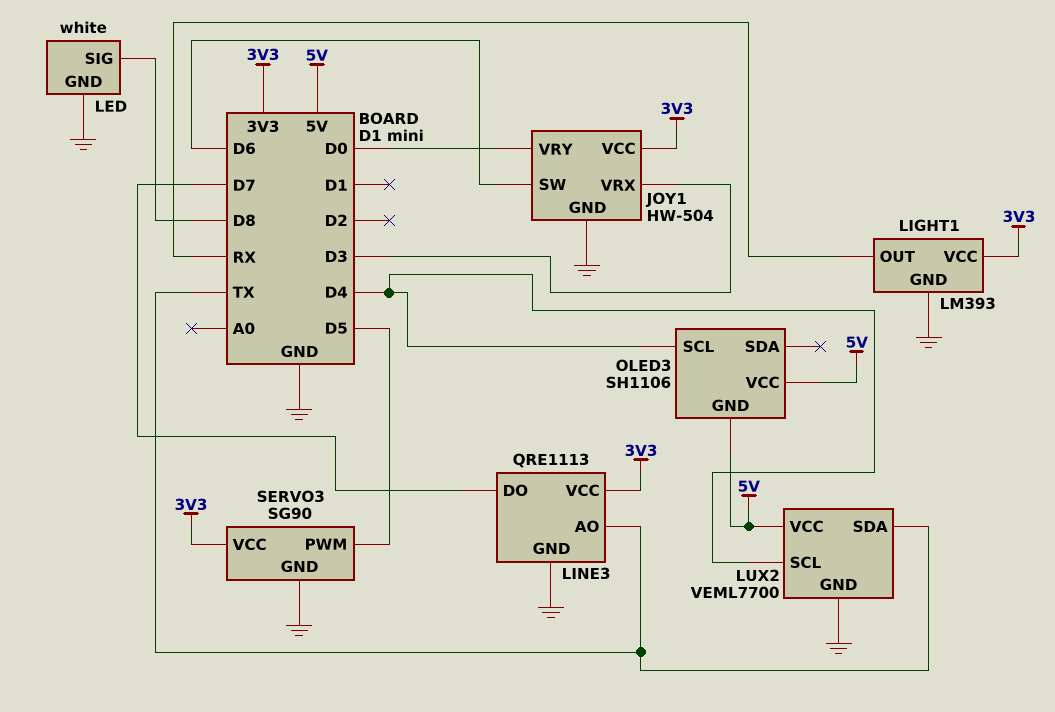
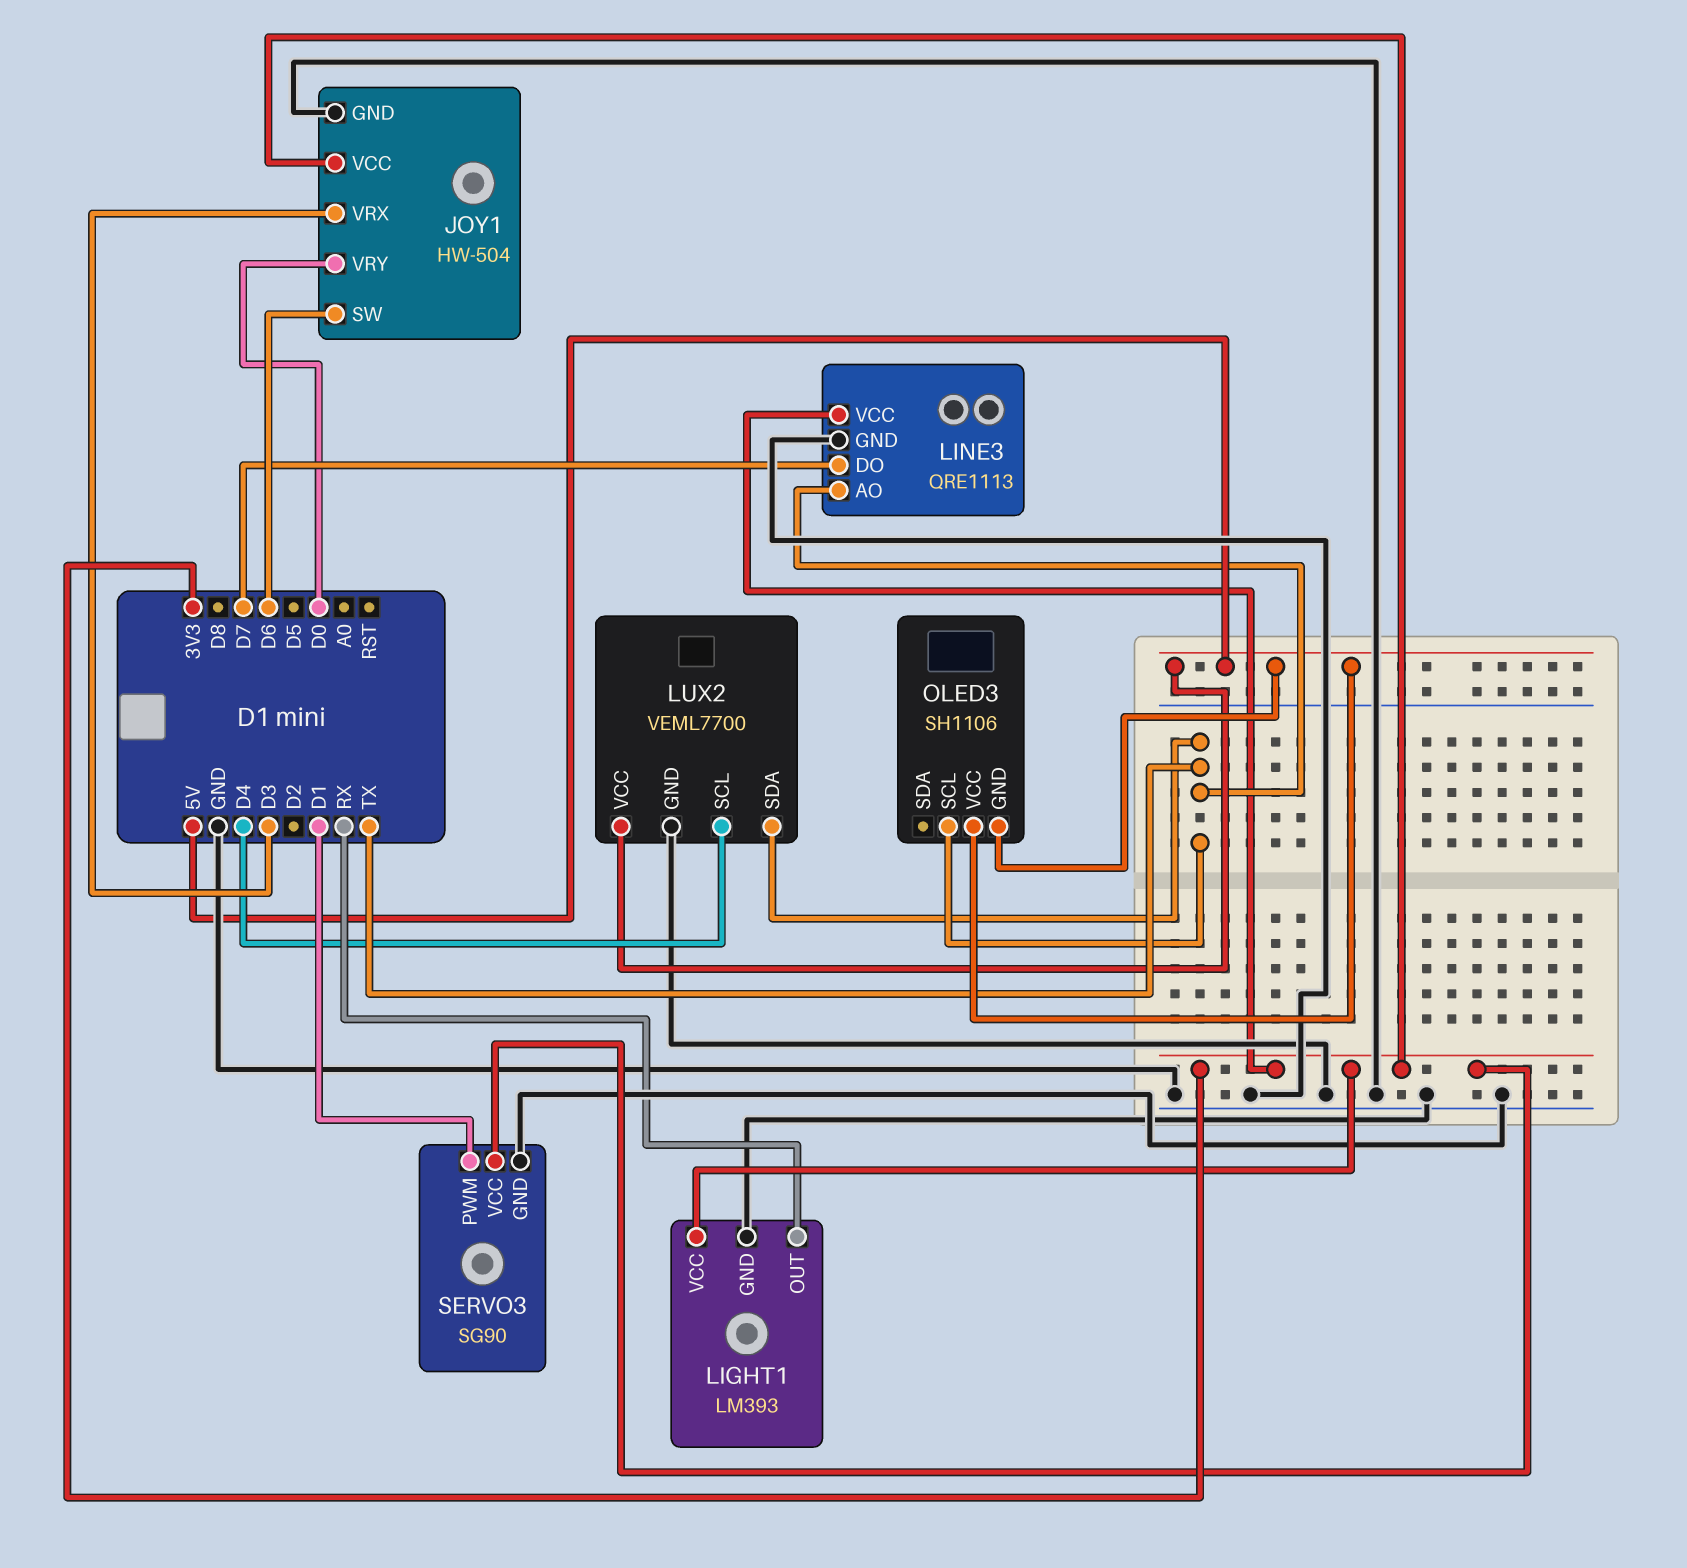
LED: white -> none
LED pin GND: GND -> none
LED pin SIG: D8 -> none
OLED3 pin SCL: D4 -> TX
SERVO3 pin PWM: D5 -> D1

